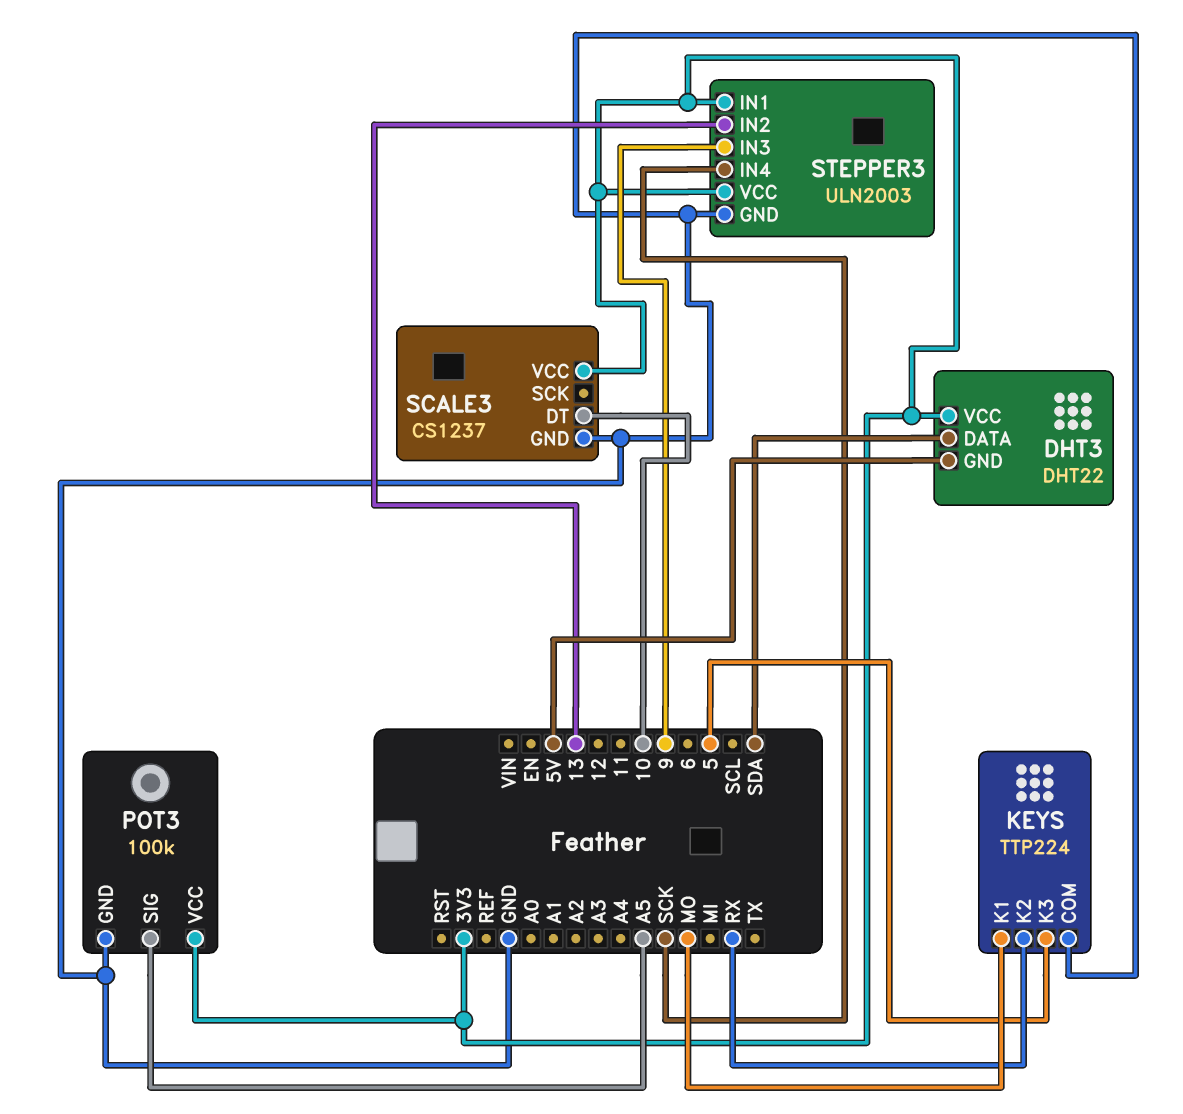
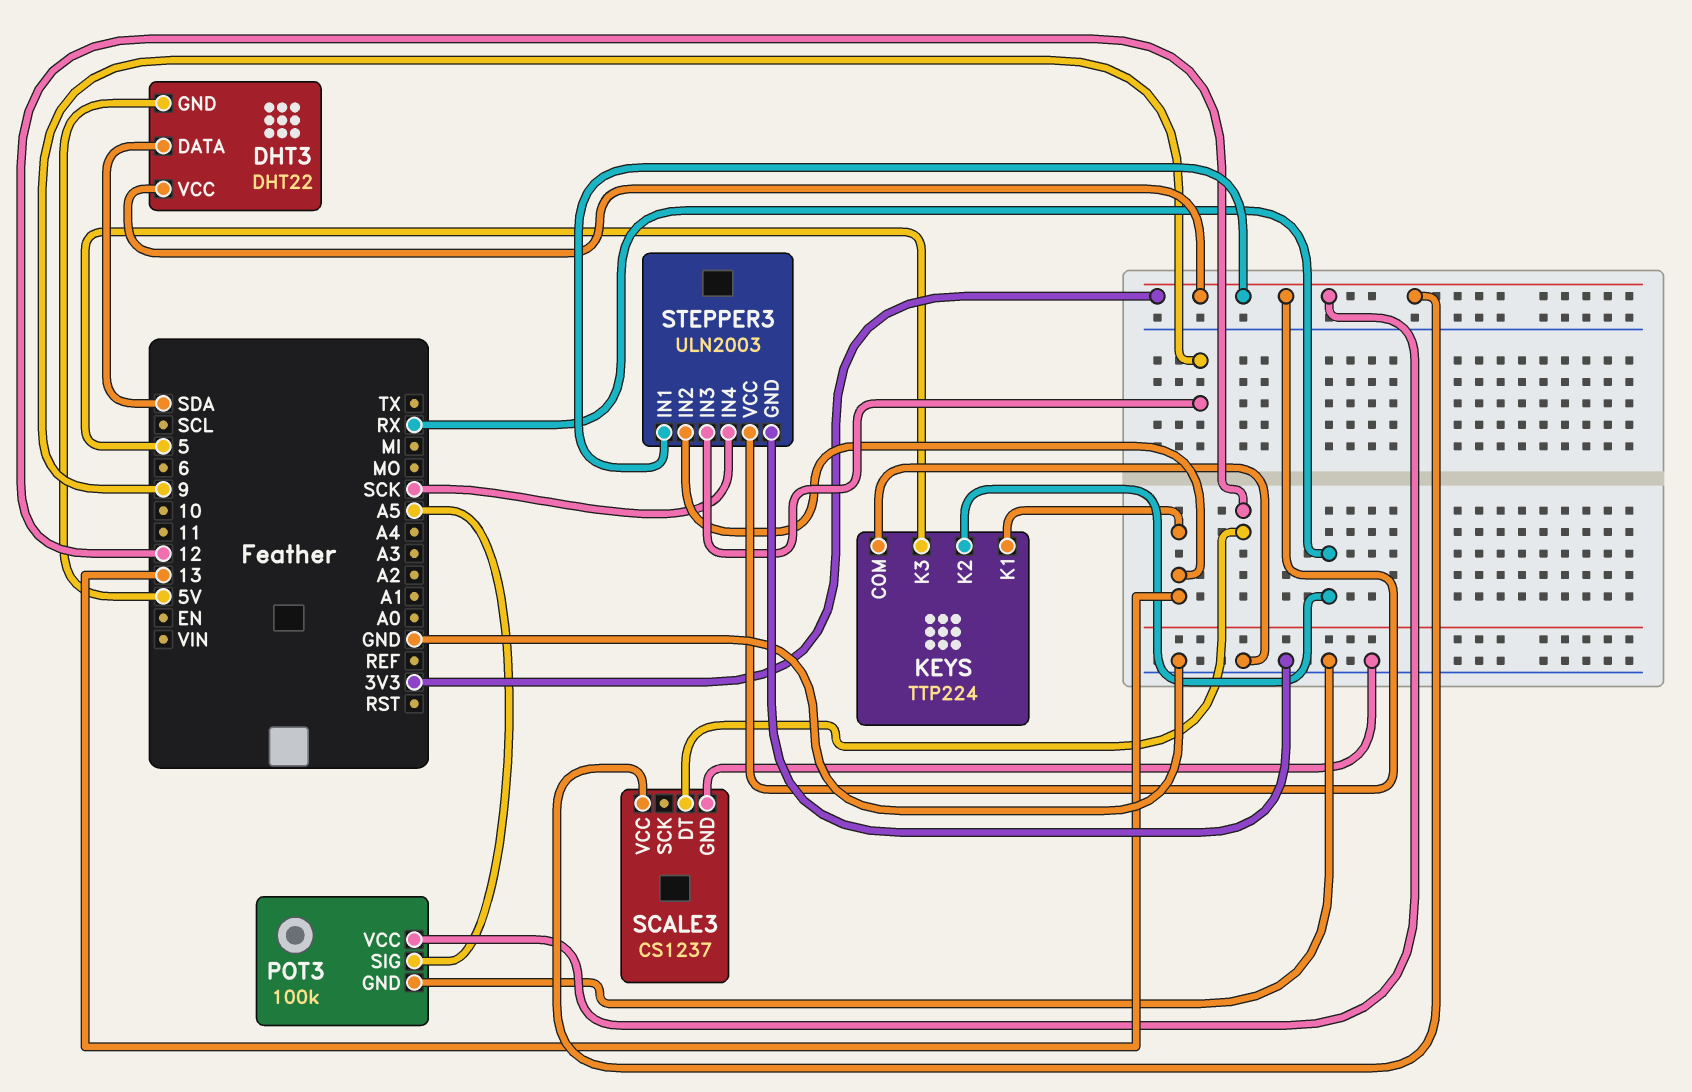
KEYS pin K1: MO -> 13
SCALE3 pin DT: 10 -> 12

